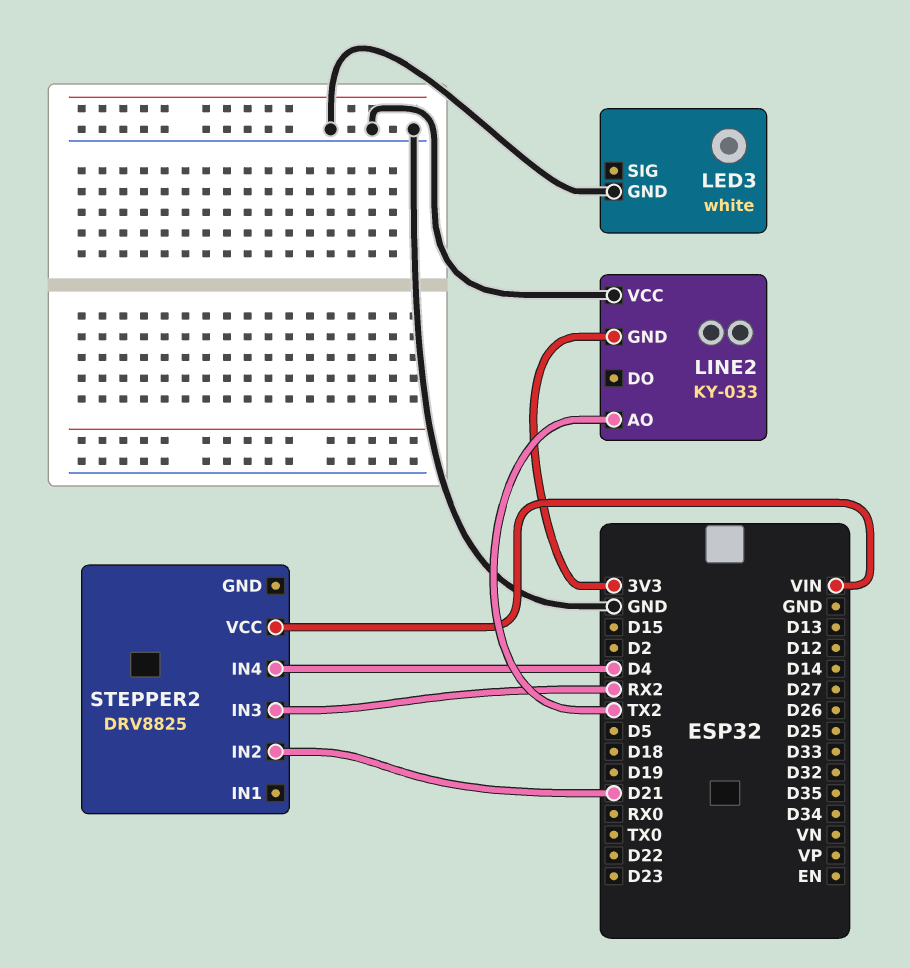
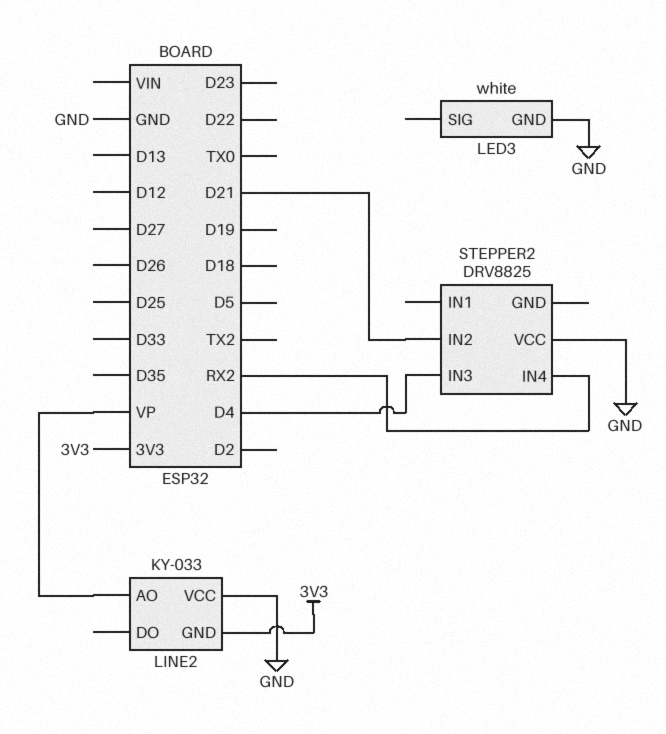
LINE2 pin AO: TX2 -> VP
STEPPER2 pin IN3: RX2 -> D4
STEPPER2 pin IN4: D4 -> RX2
STEPPER2 pin VCC: VIN -> GND

